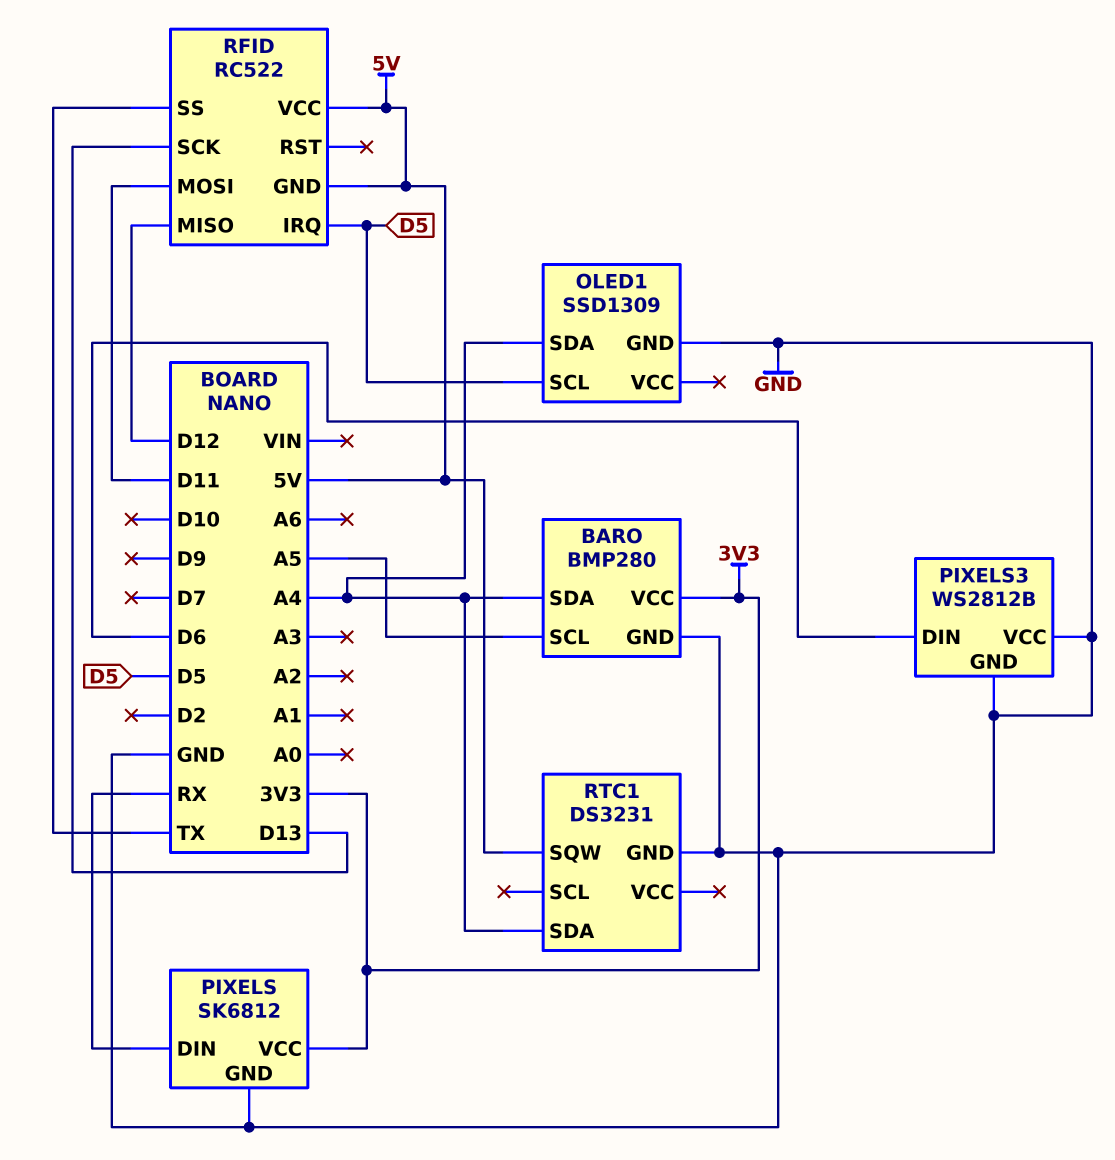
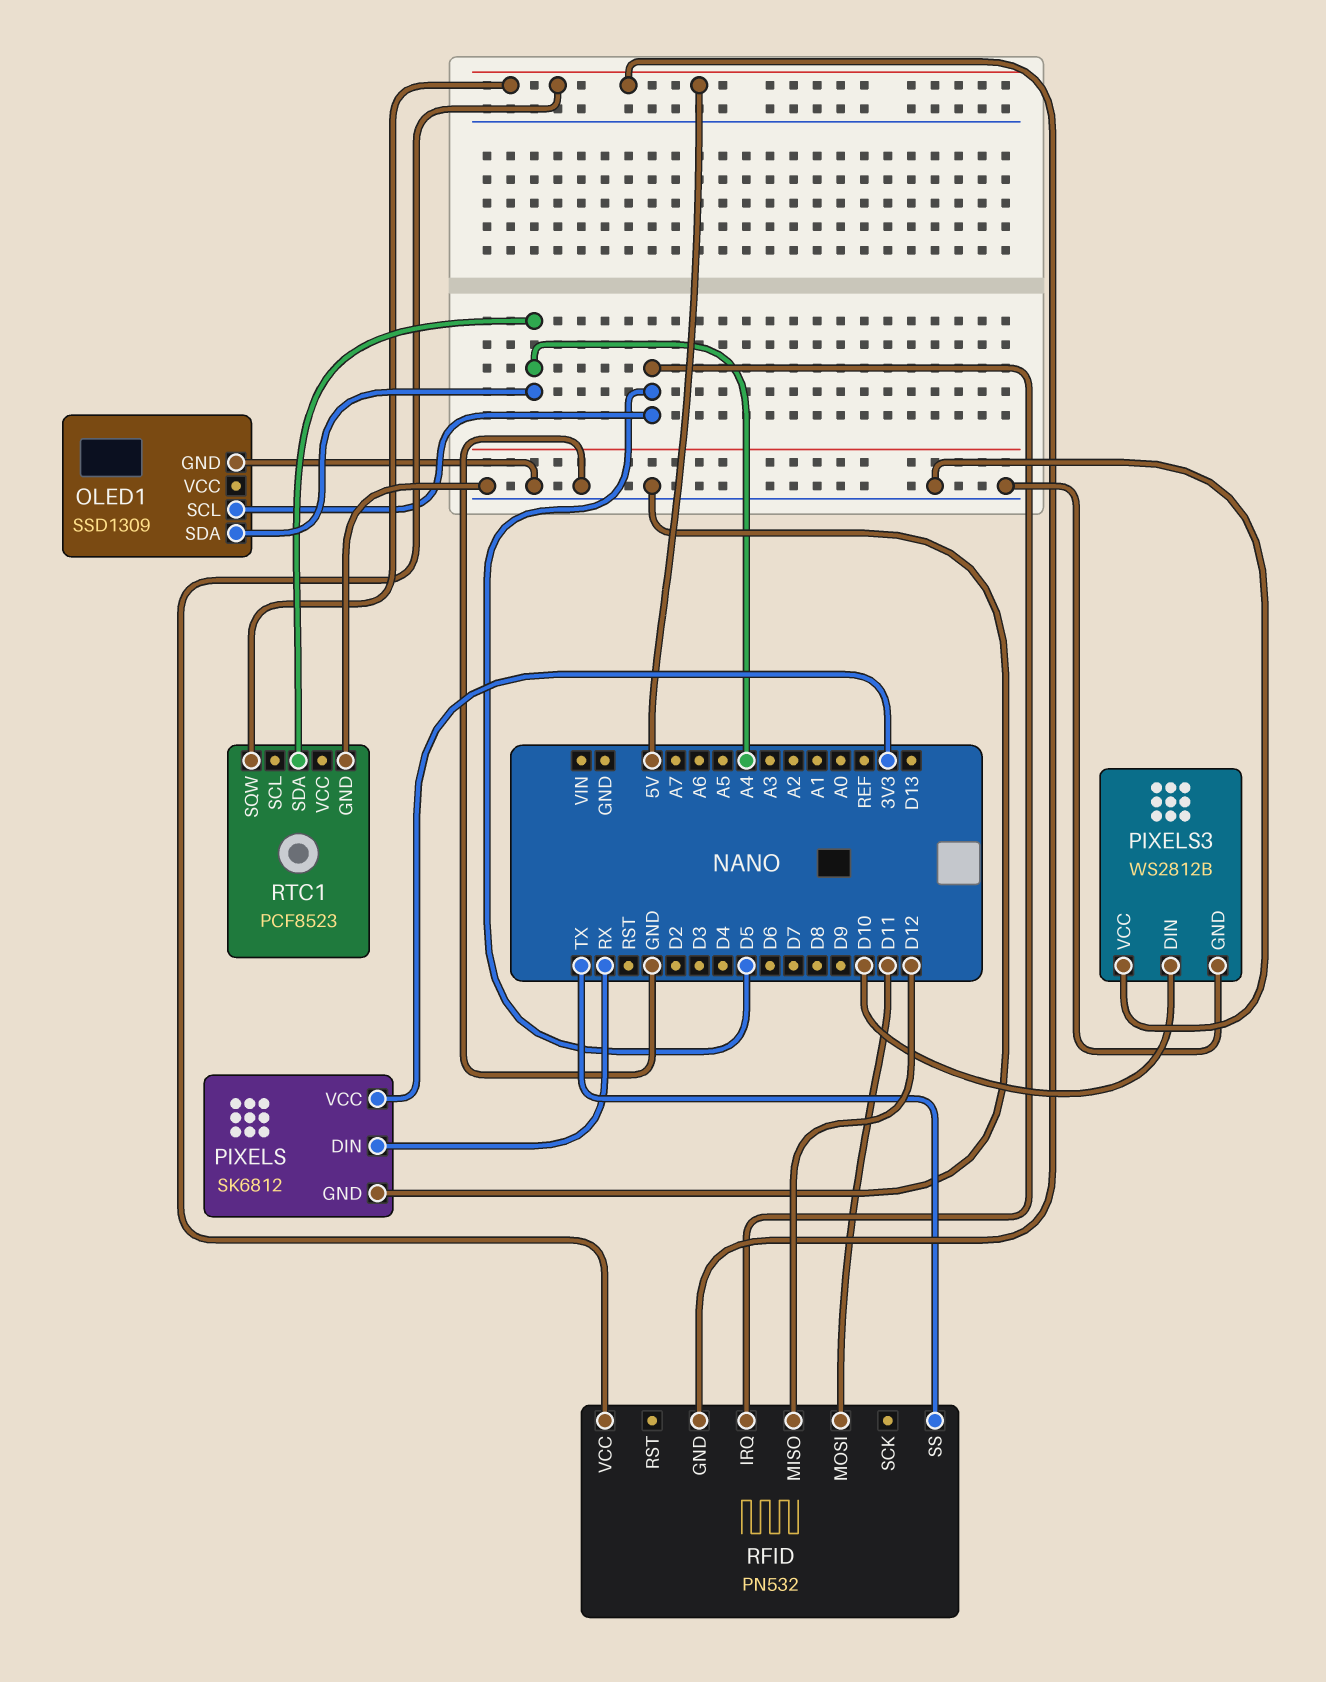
BARO: BMP280 -> none
BARO pin GND: GND -> none
BARO pin SCL: A5 -> none
BARO pin SDA: A4 -> none
BARO pin VCC: 3V3 -> none
PIXELS3 pin DIN: D6 -> D10
RFID: RC522 -> PN532
RFID pin SCK: D13 -> none
RTC1: DS3231 -> PCF8523

